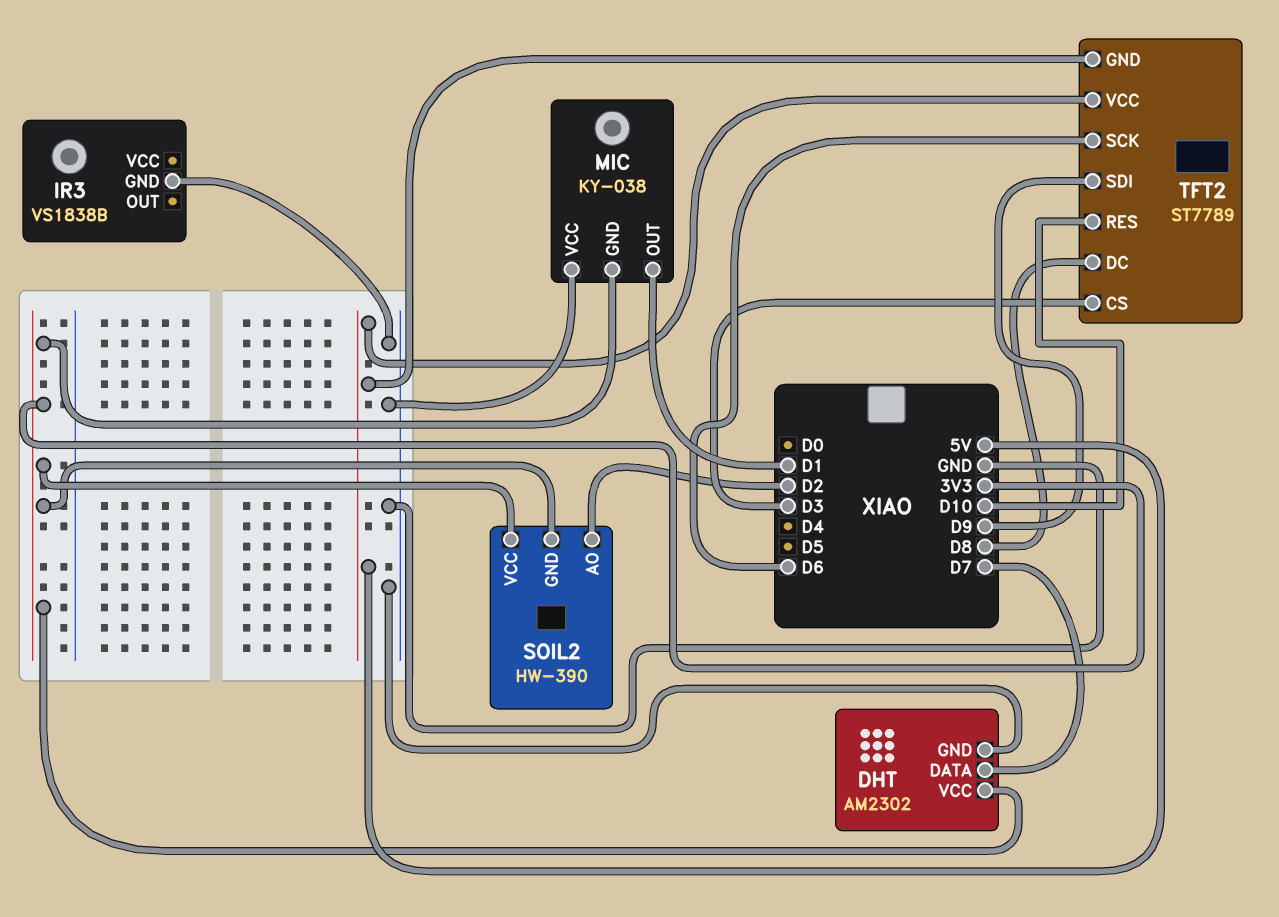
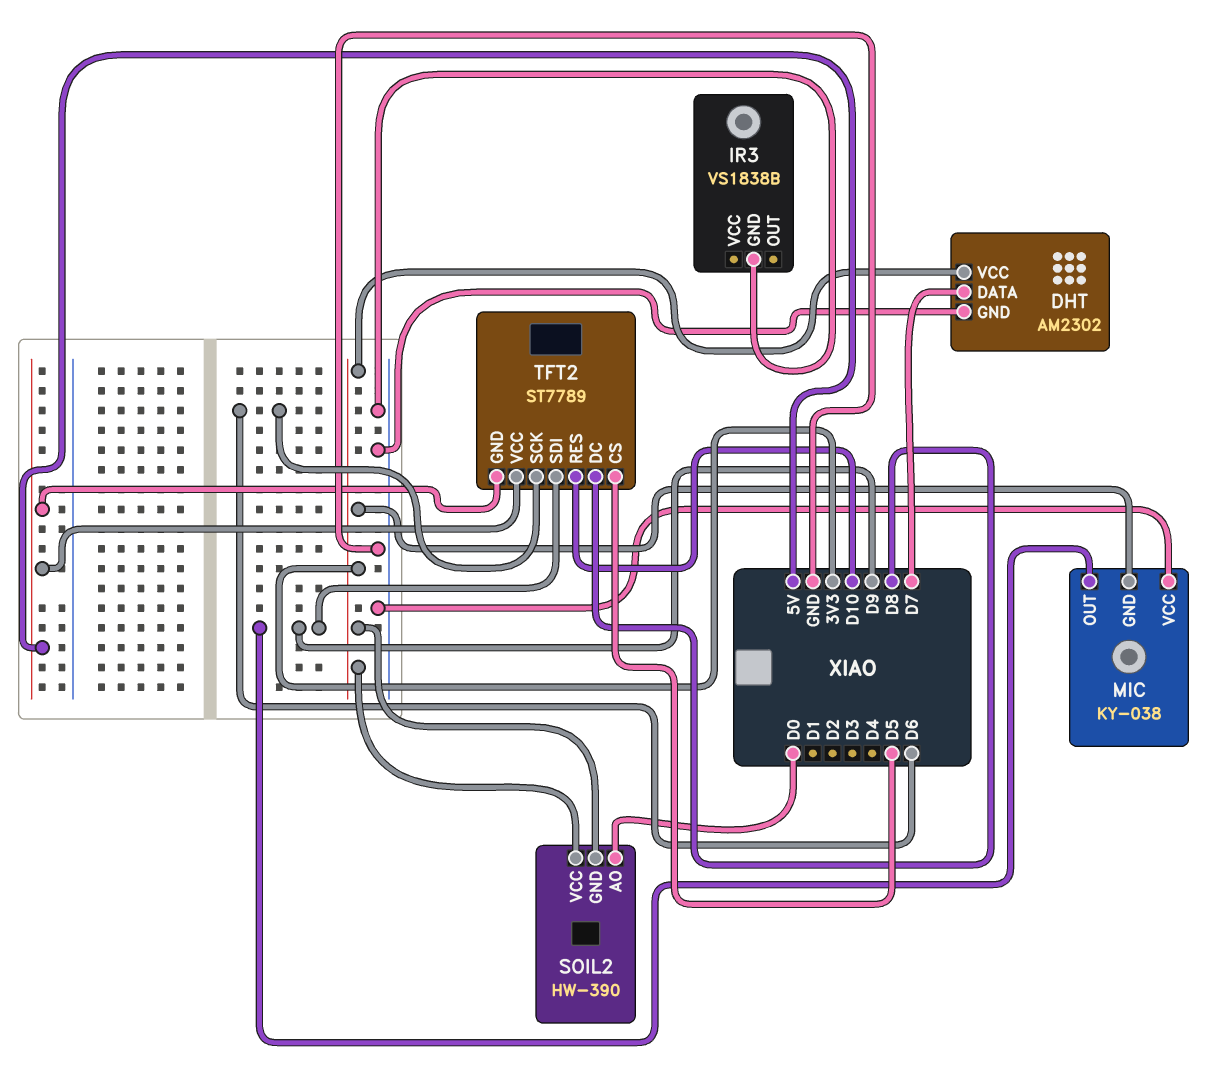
MIC pin OUT: D1 -> D9
SOIL2 pin AO: D2 -> D0
TFT2 pin CS: D3 -> D5

